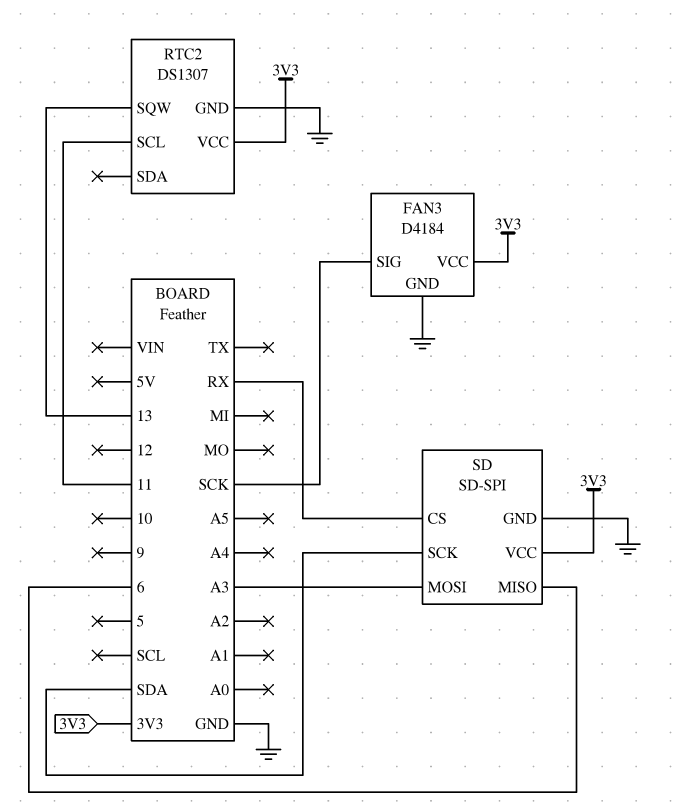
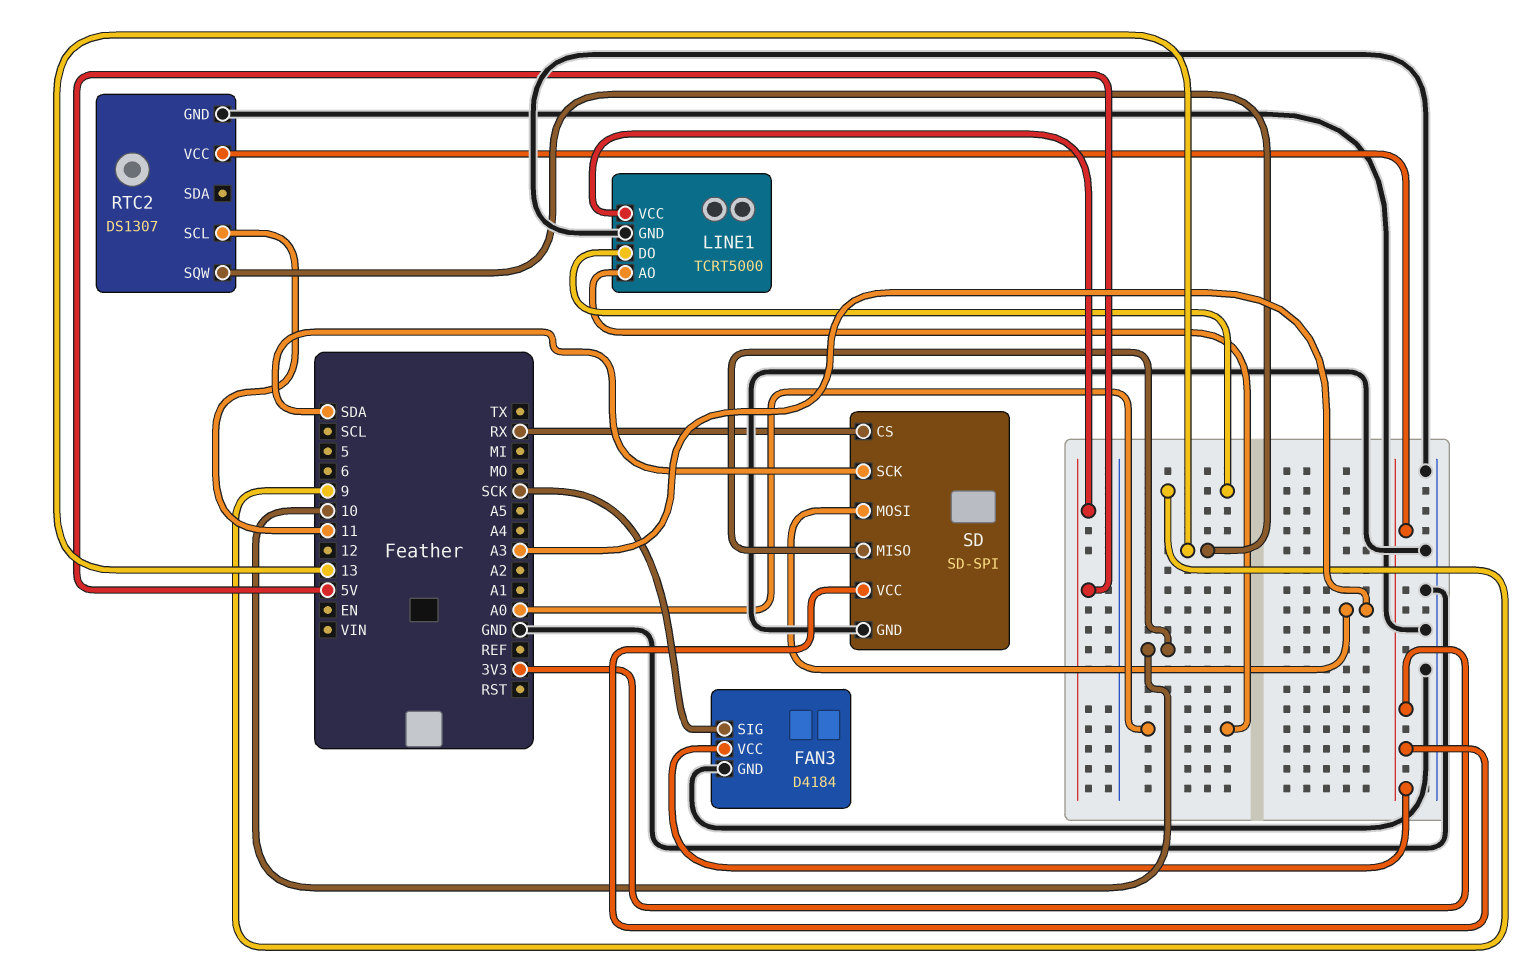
LINE1: none -> TCRT5000
LINE1 pin AO: none -> A0
LINE1 pin DO: none -> 9
LINE1 pin GND: none -> GND
LINE1 pin VCC: none -> 5V
SD pin MISO: 6 -> 10

